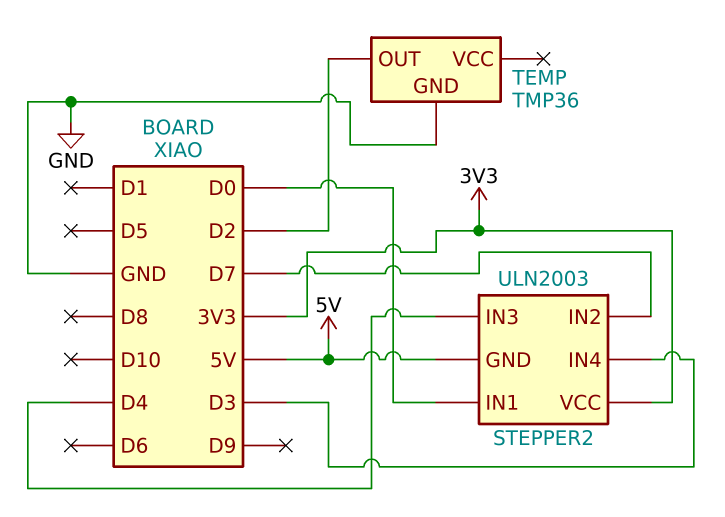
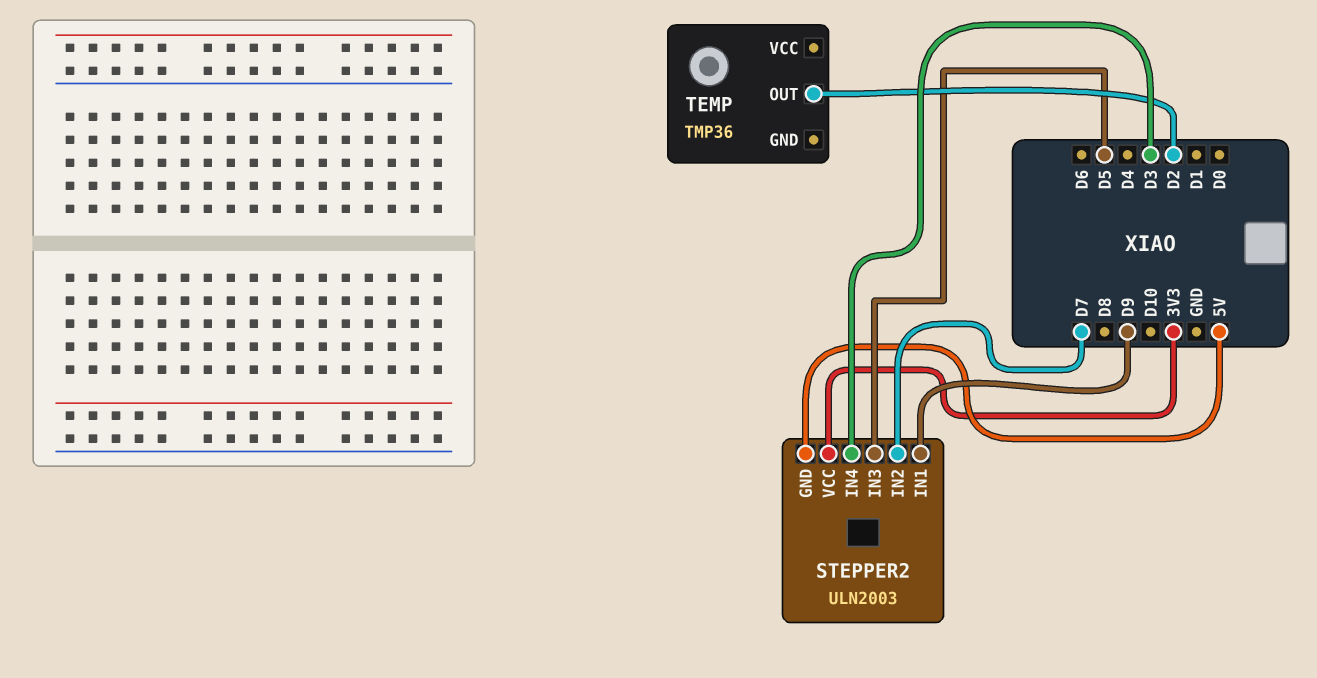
STEPPER2 pin IN1: D0 -> D9
STEPPER2 pin IN3: D4 -> D5
TEMP pin GND: GND -> none

